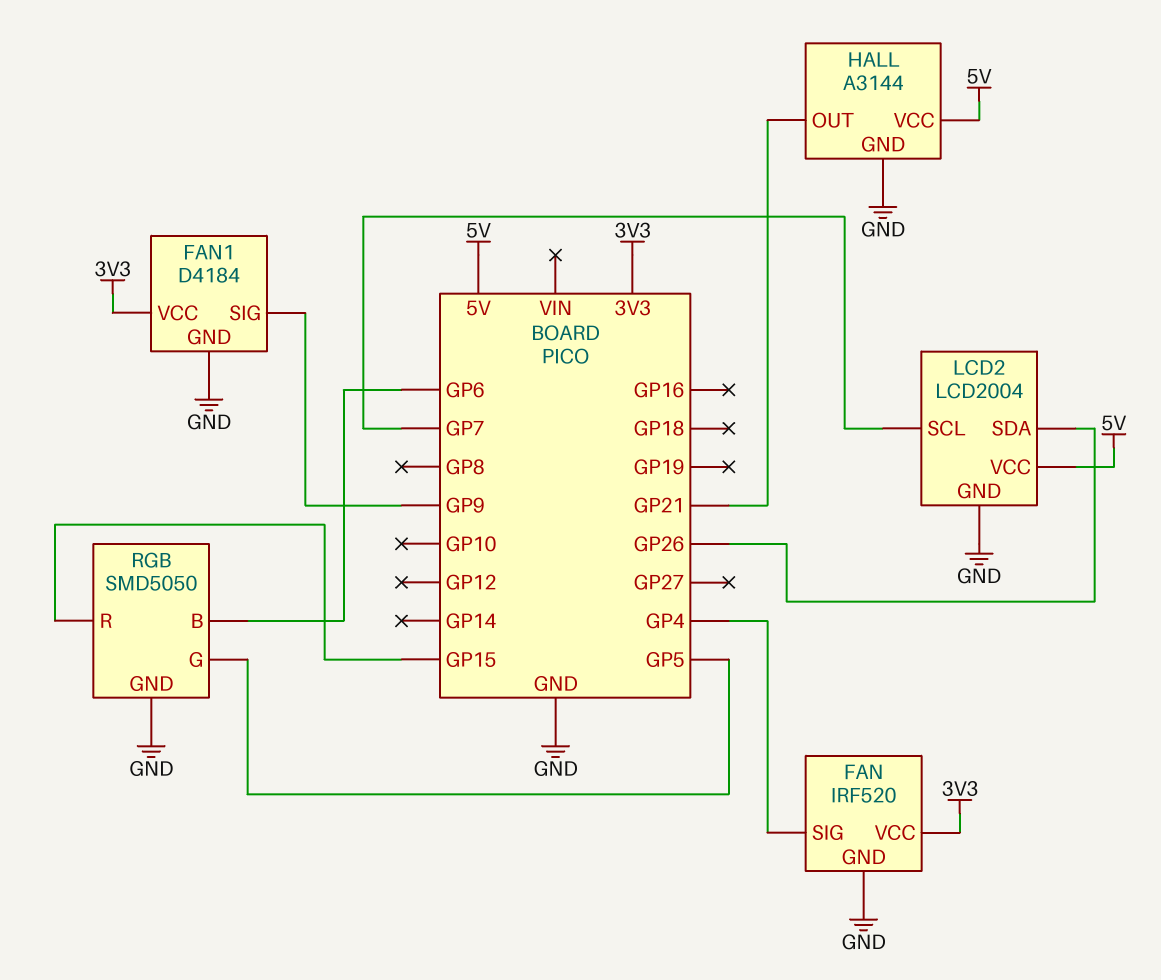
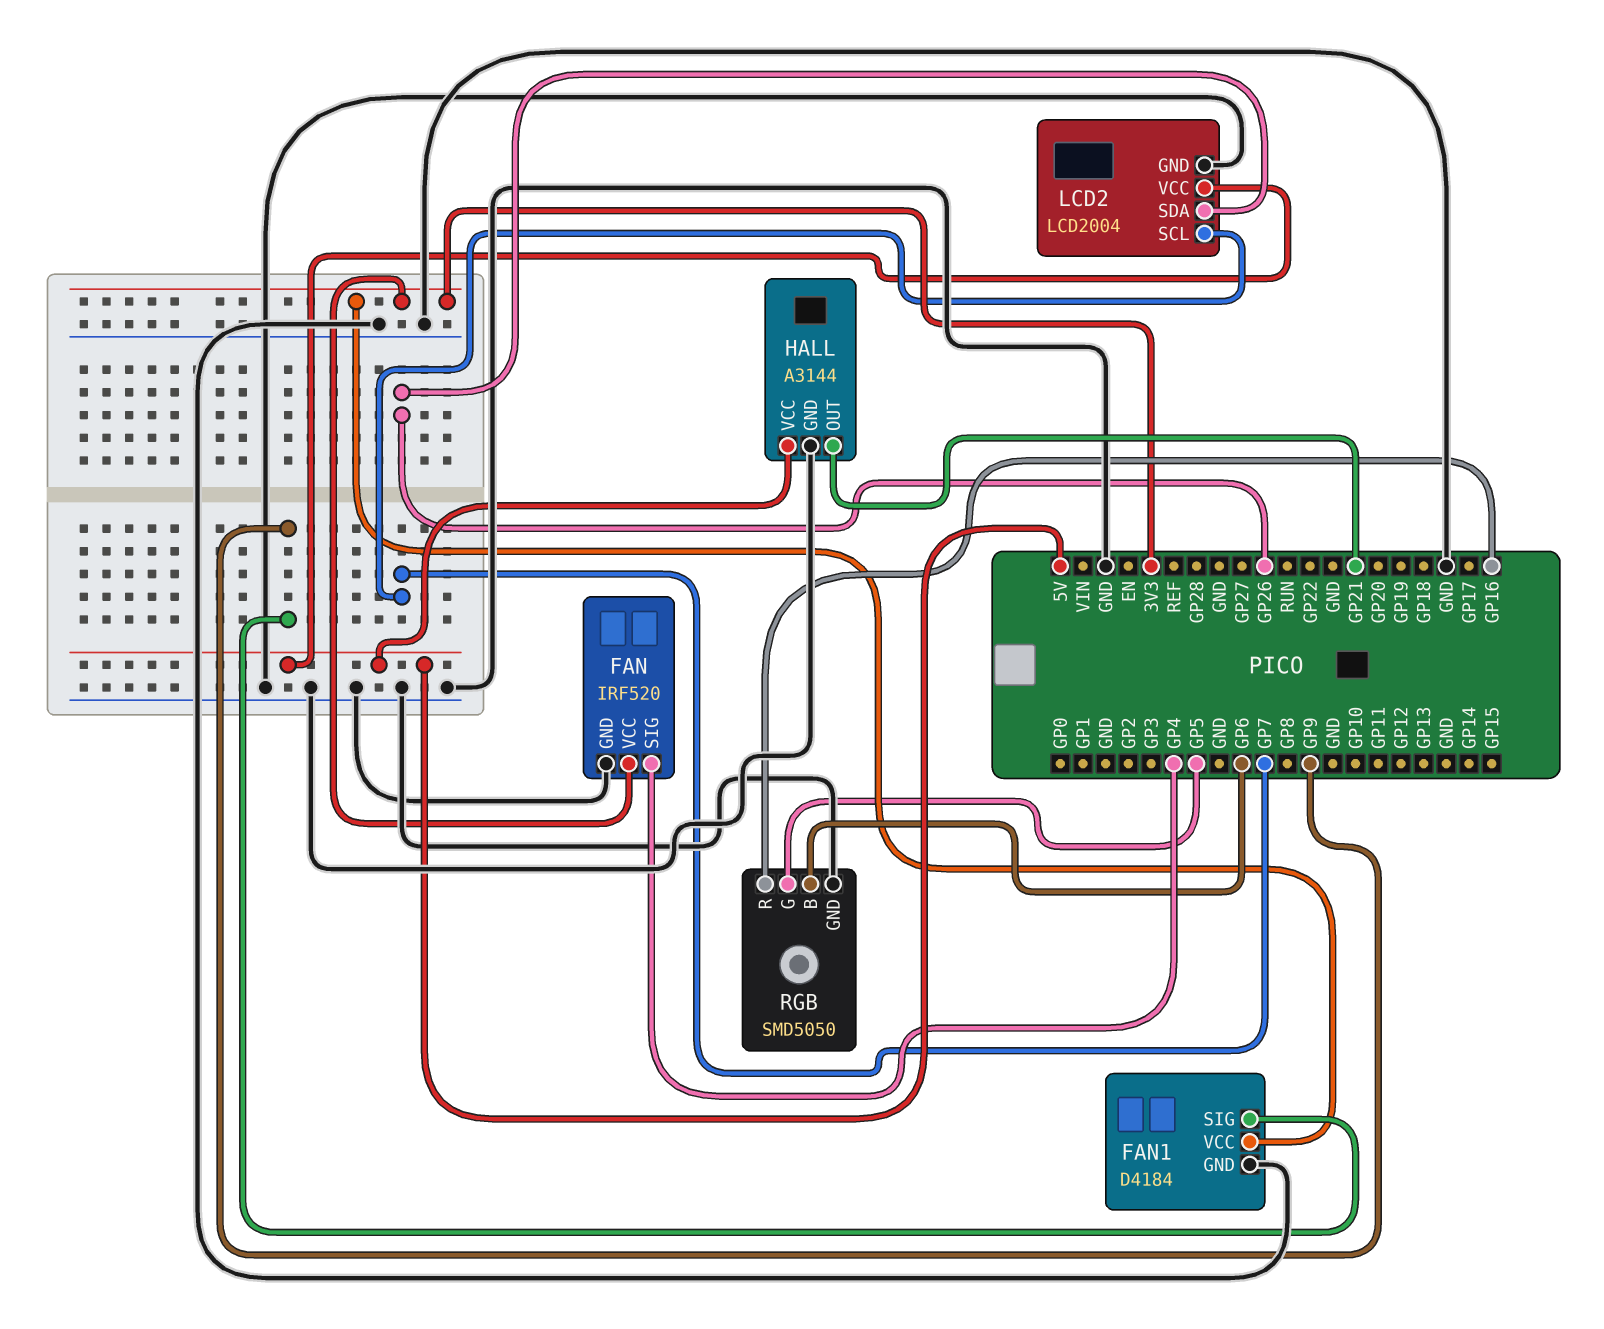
RGB pin R: GP15 -> GP16

